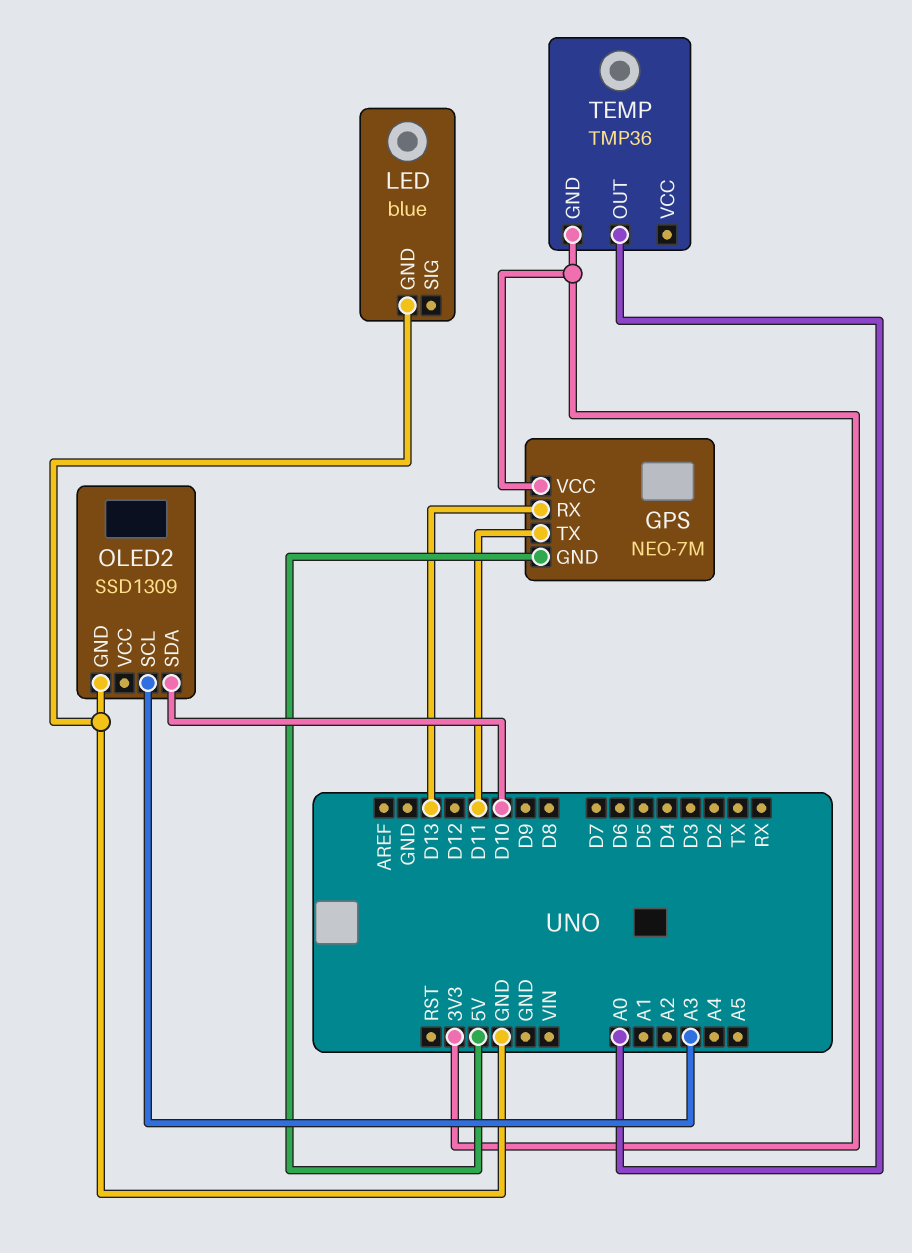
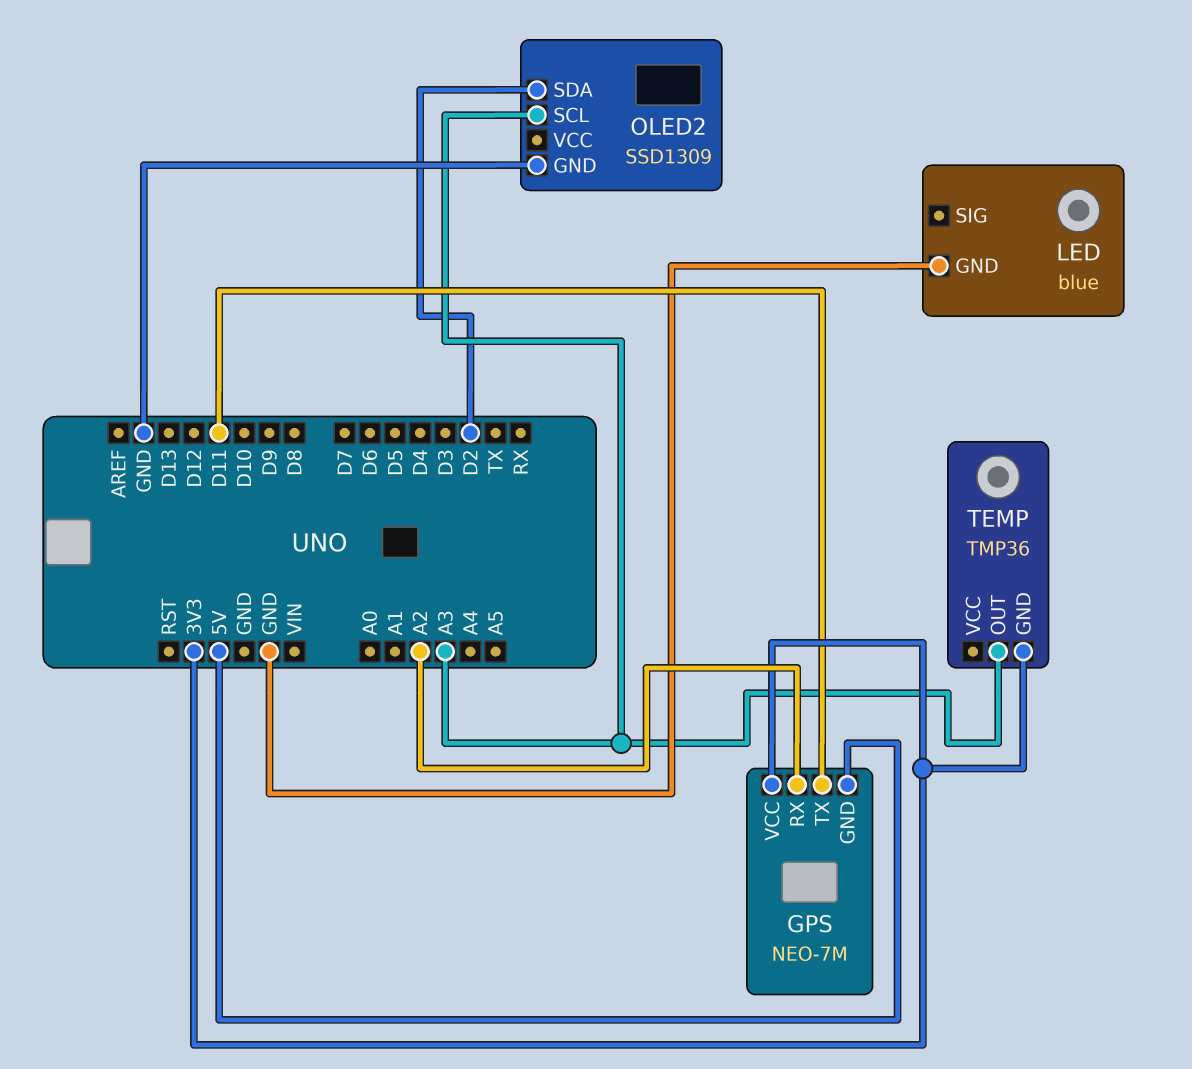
GPS pin RX: D13 -> A2
OLED2 pin SDA: D10 -> D2
TEMP pin OUT: A0 -> A3

